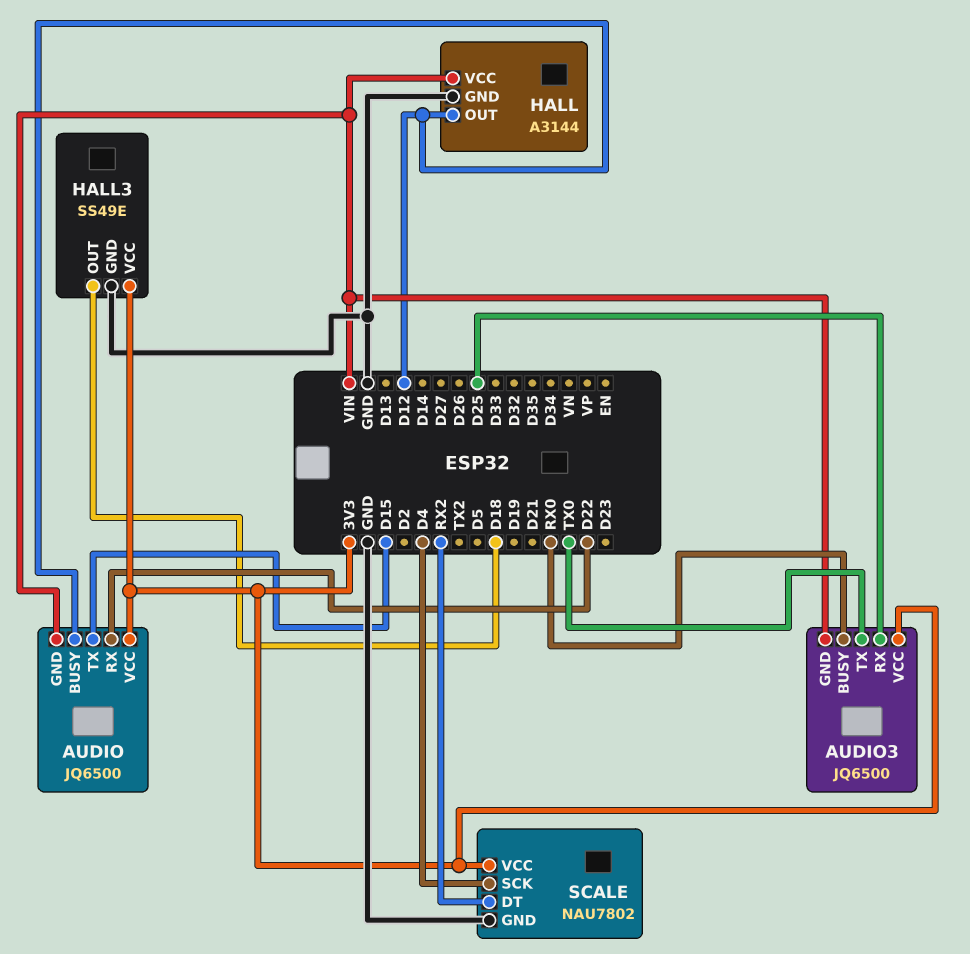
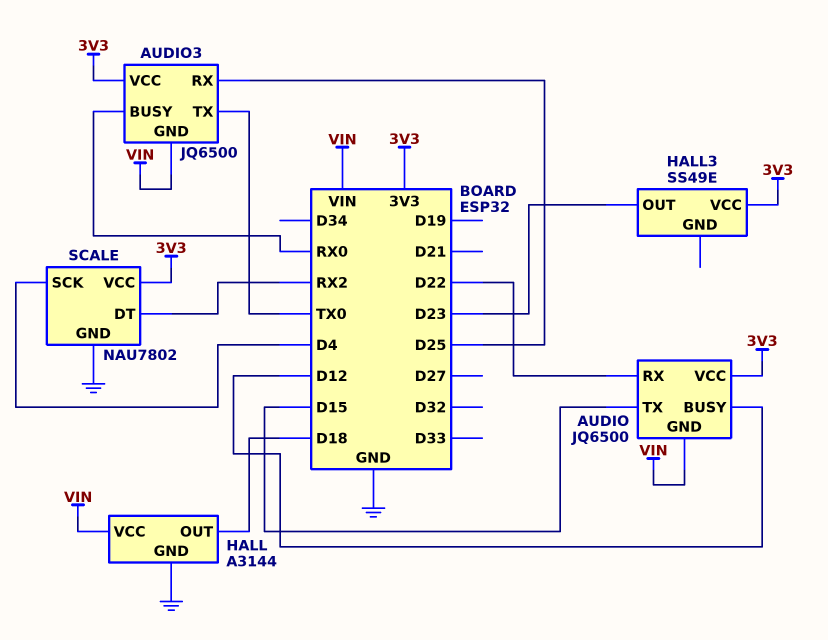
HALL pin OUT: D12 -> D18
HALL3 pin GND: GND -> none
HALL3 pin OUT: D18 -> D23

